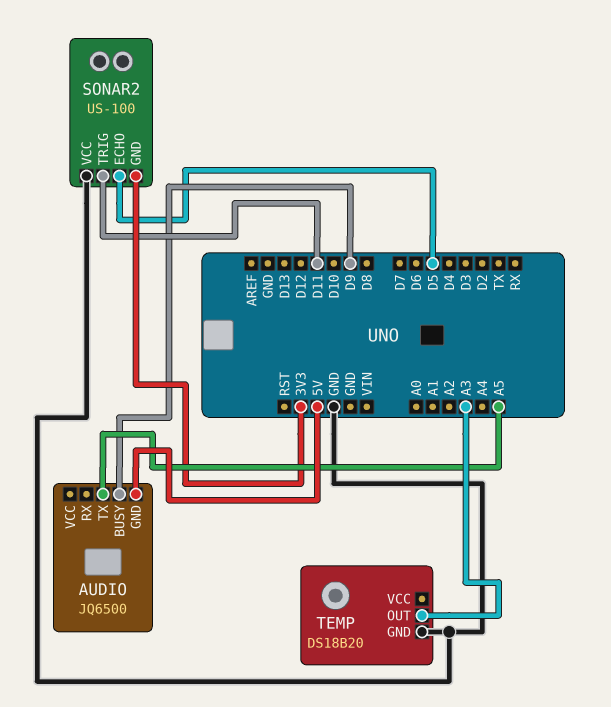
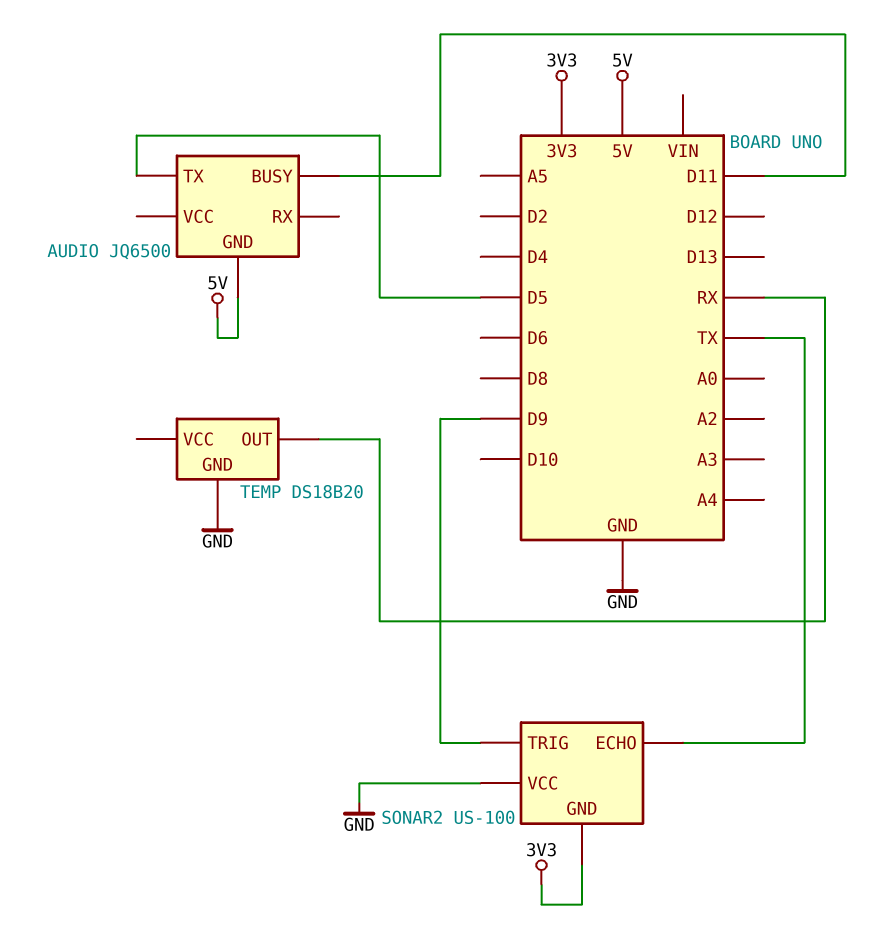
AUDIO pin BUSY: D9 -> D11
AUDIO pin TX: A5 -> D5
SONAR2 pin ECHO: D5 -> TX
SONAR2 pin TRIG: D11 -> D9
TEMP pin OUT: A3 -> RX

